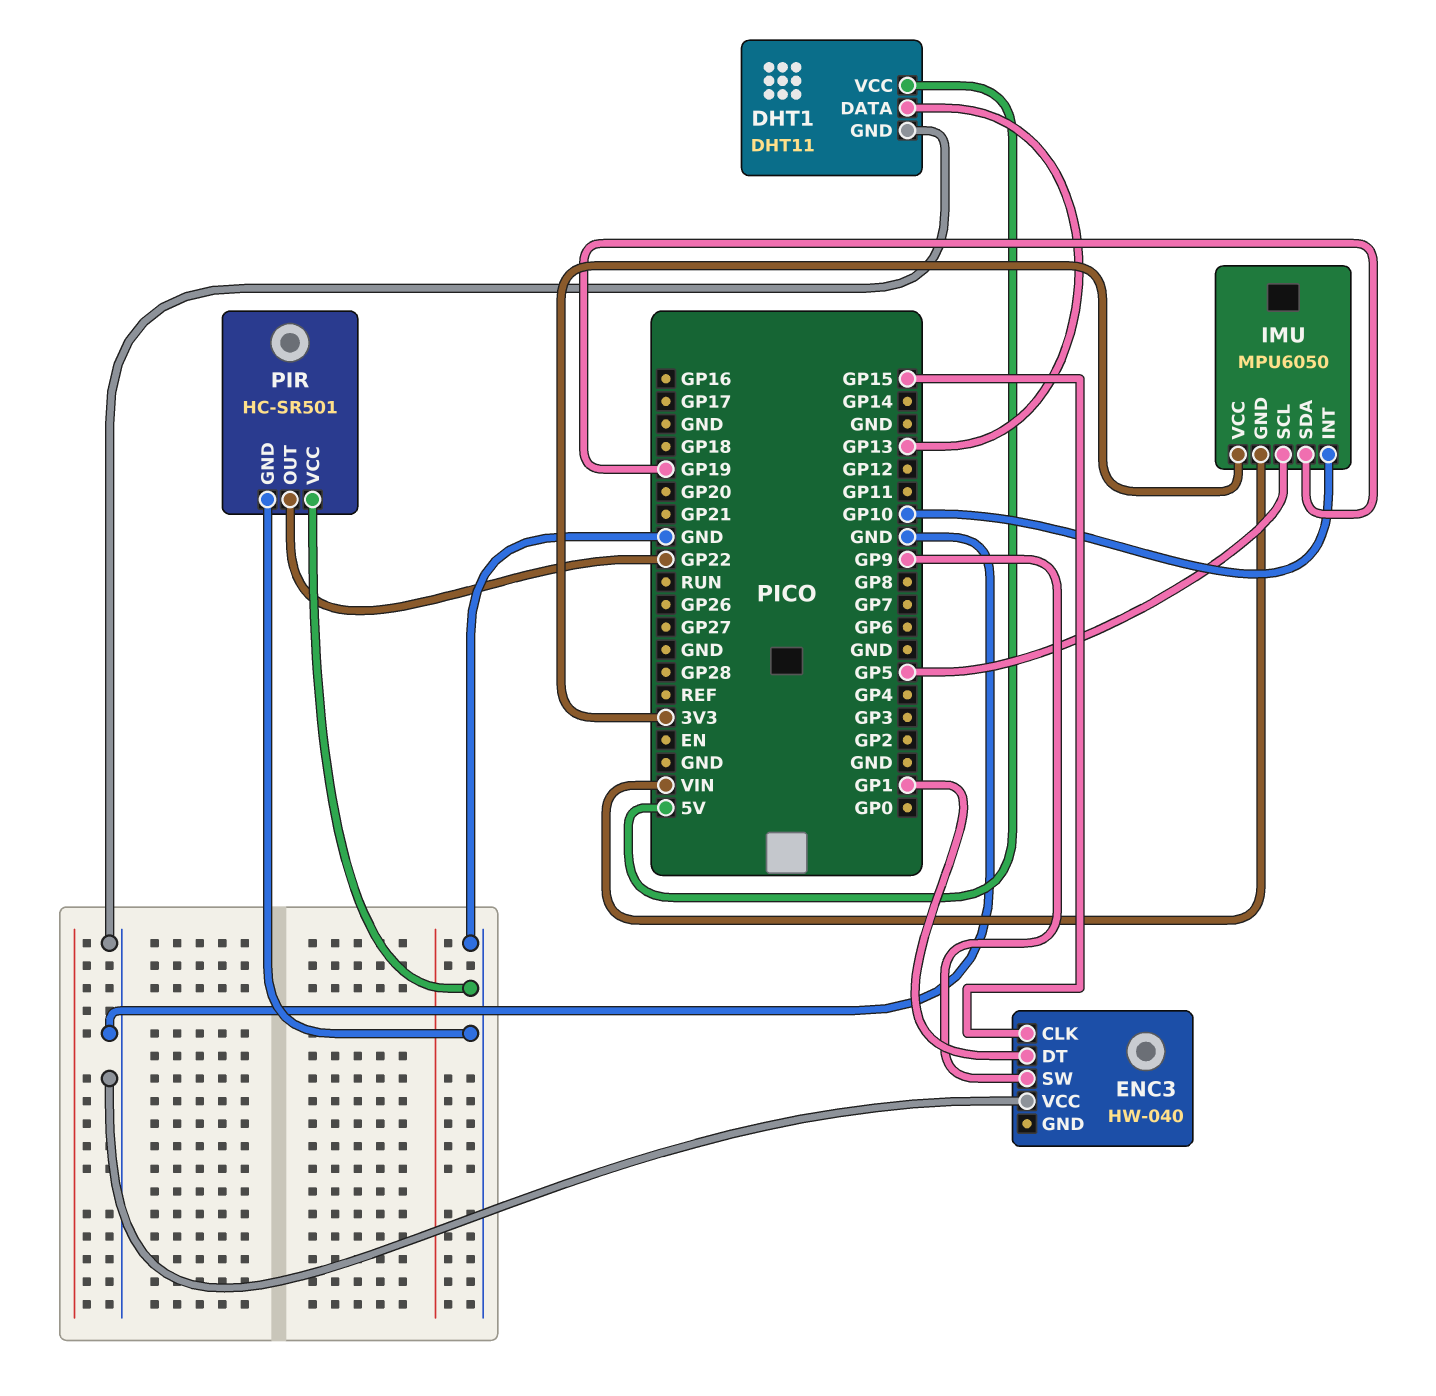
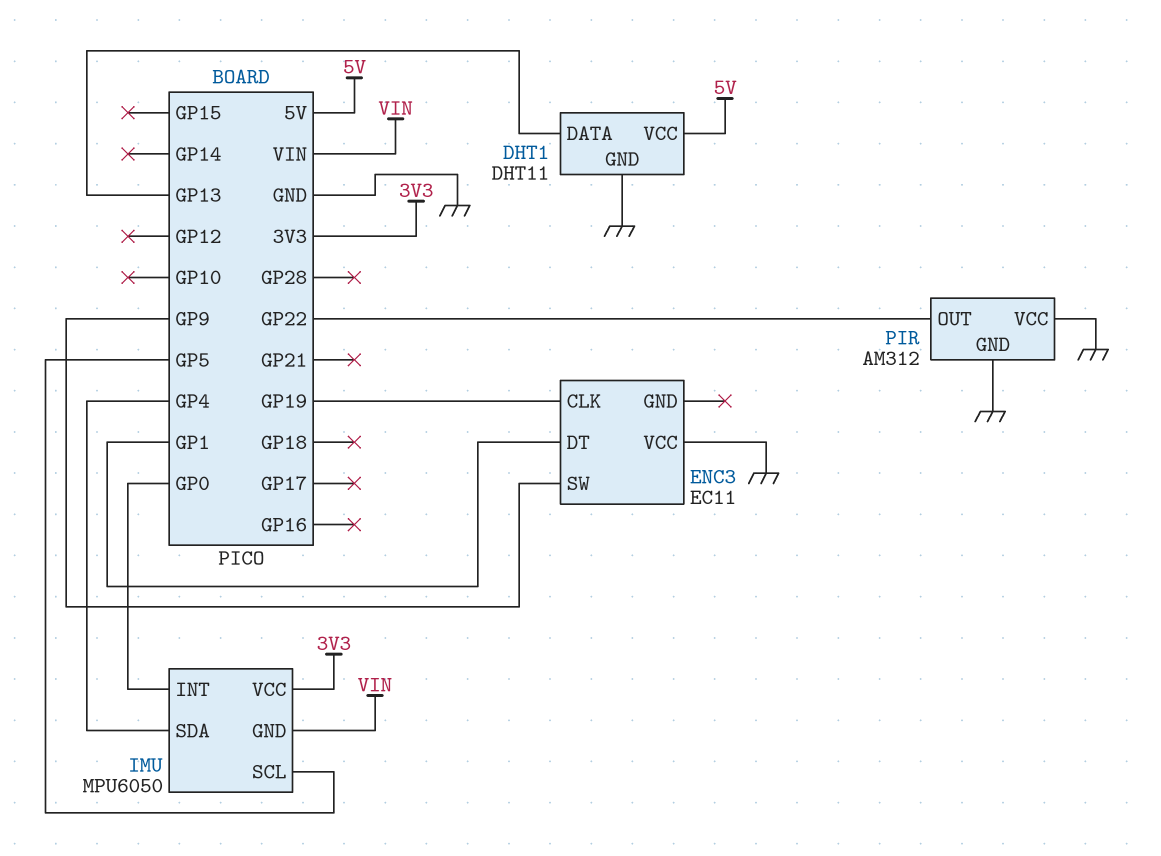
ENC3: HW-040 -> EC11
ENC3 pin CLK: GP15 -> GP19
IMU pin INT: GP10 -> GP0
IMU pin SDA: GP19 -> GP4
PIR: HC-SR501 -> AM312

